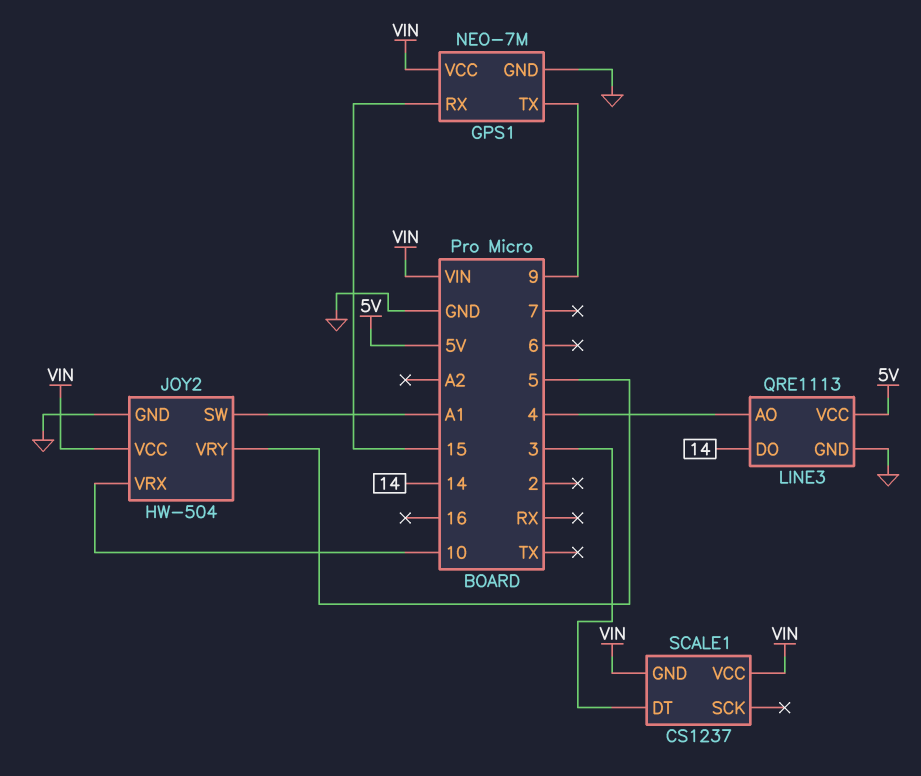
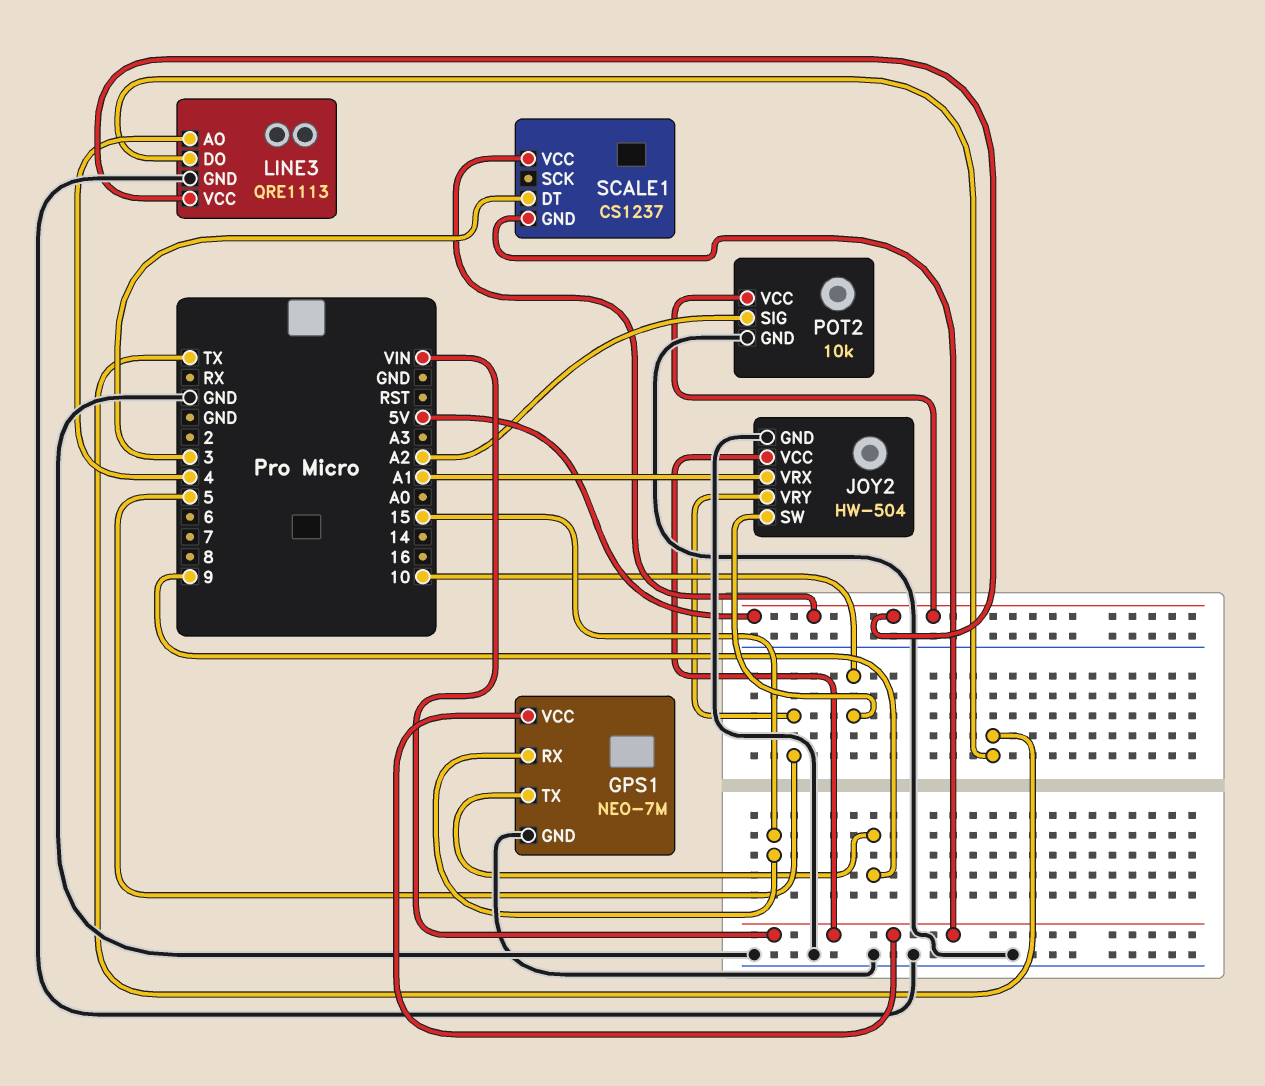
JOY2 pin SW: A1 -> 10
JOY2 pin VRX: 10 -> A1
LINE3 pin DO: 14 -> TX
POT2: none -> 10k
POT2 pin GND: none -> GND
POT2 pin SIG: none -> A2
POT2 pin VCC: none -> 5V
SCALE1 pin VCC: VIN -> 5V

